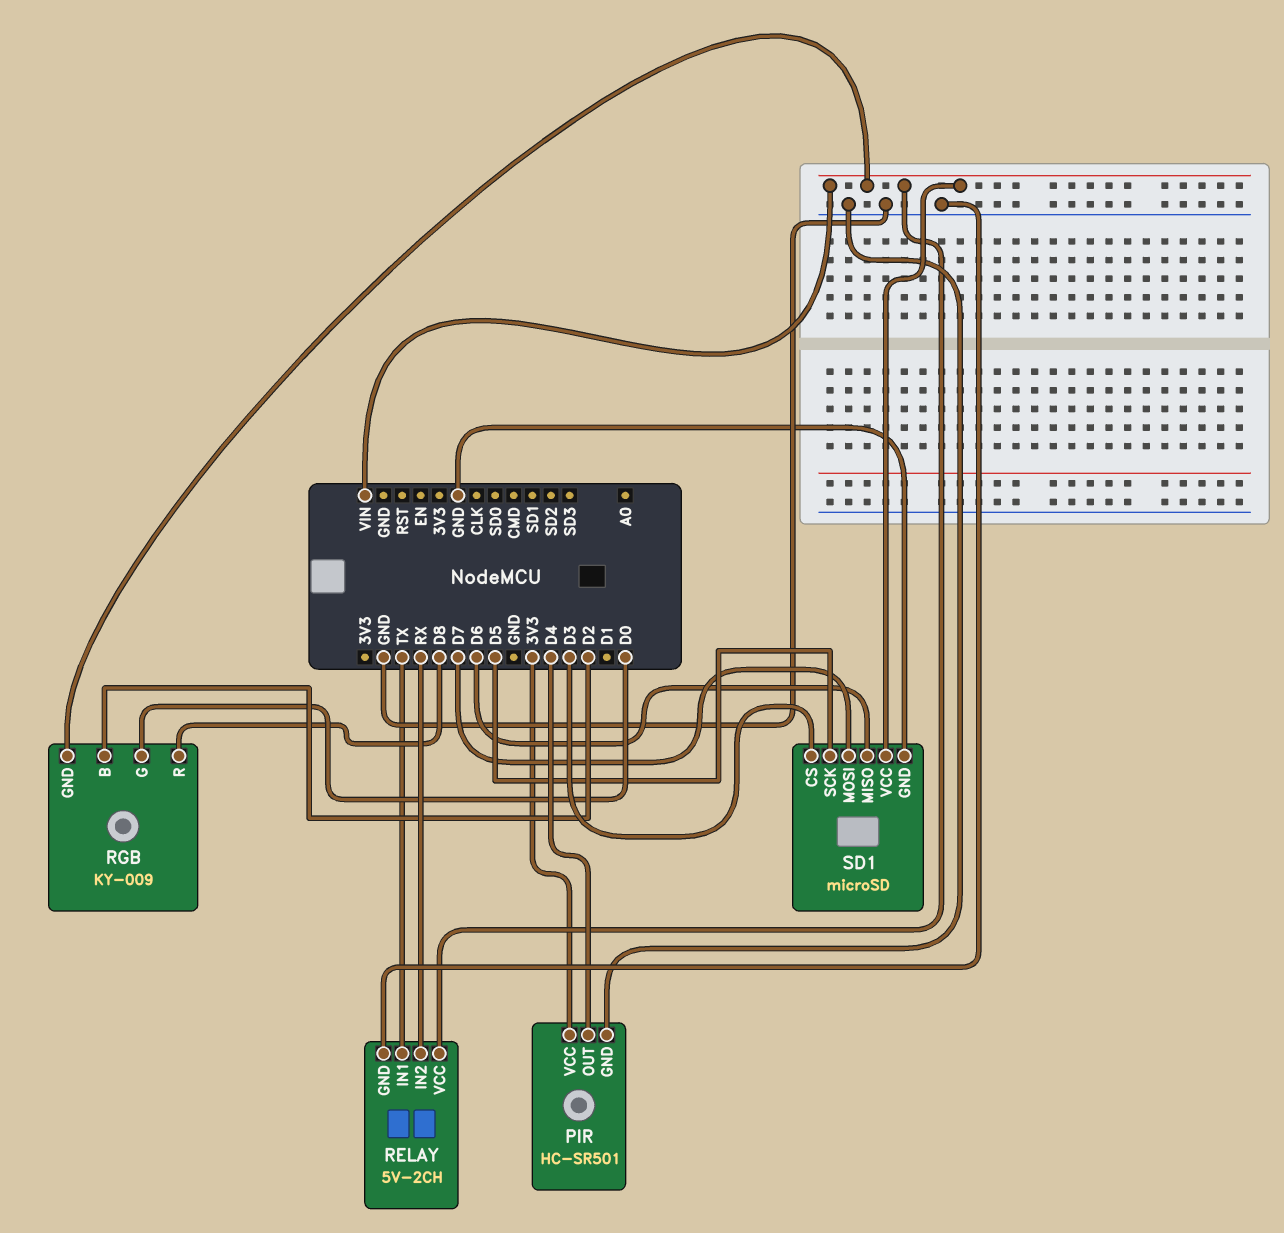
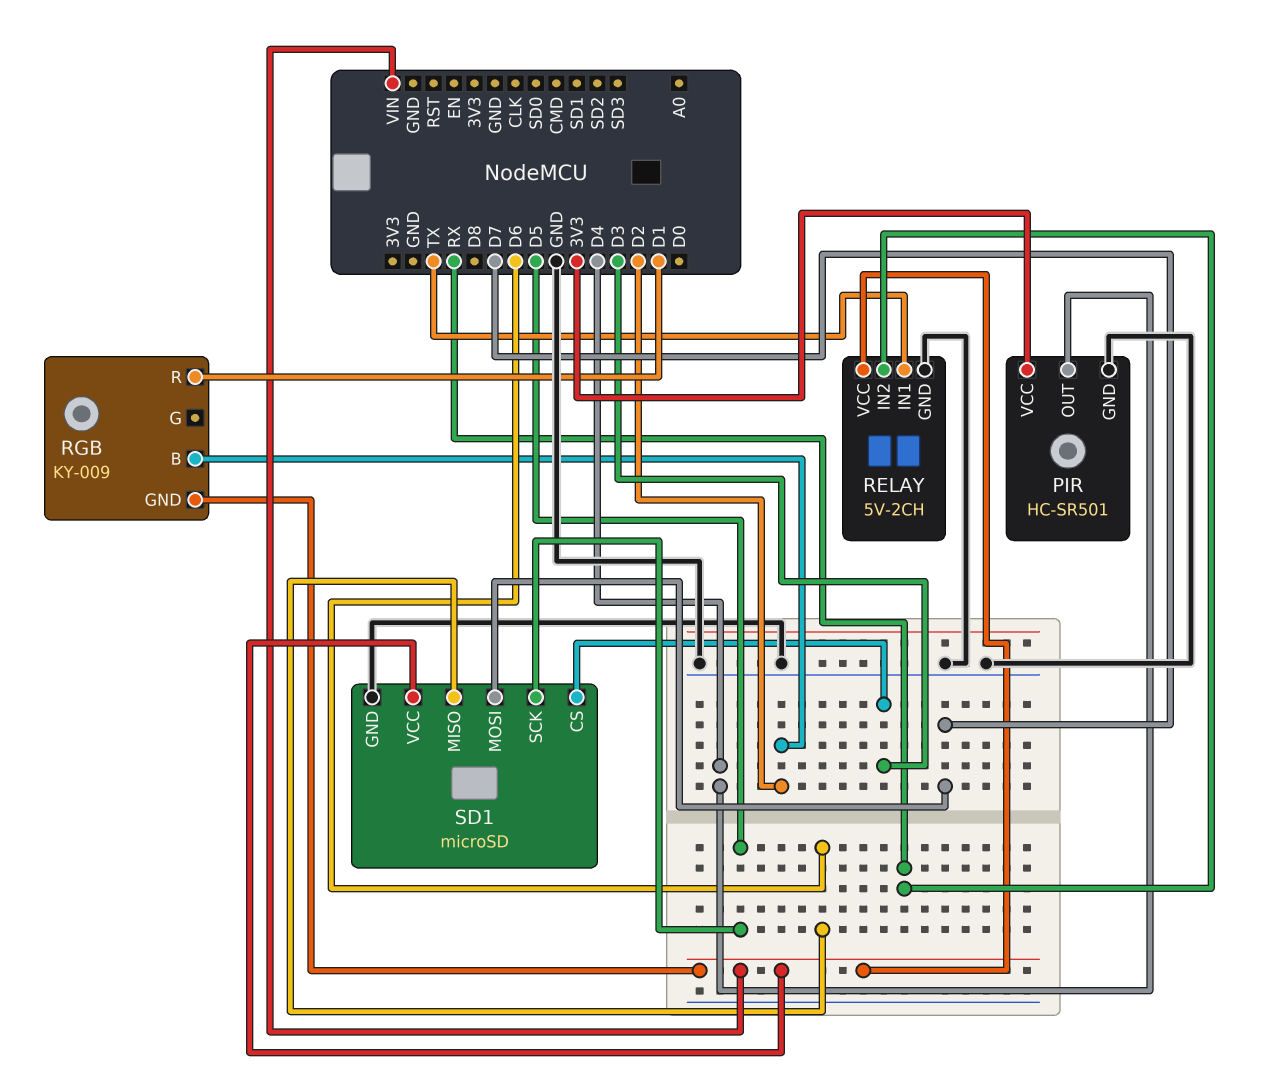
RGB pin G: D0 -> none
RGB pin R: D8 -> D1

